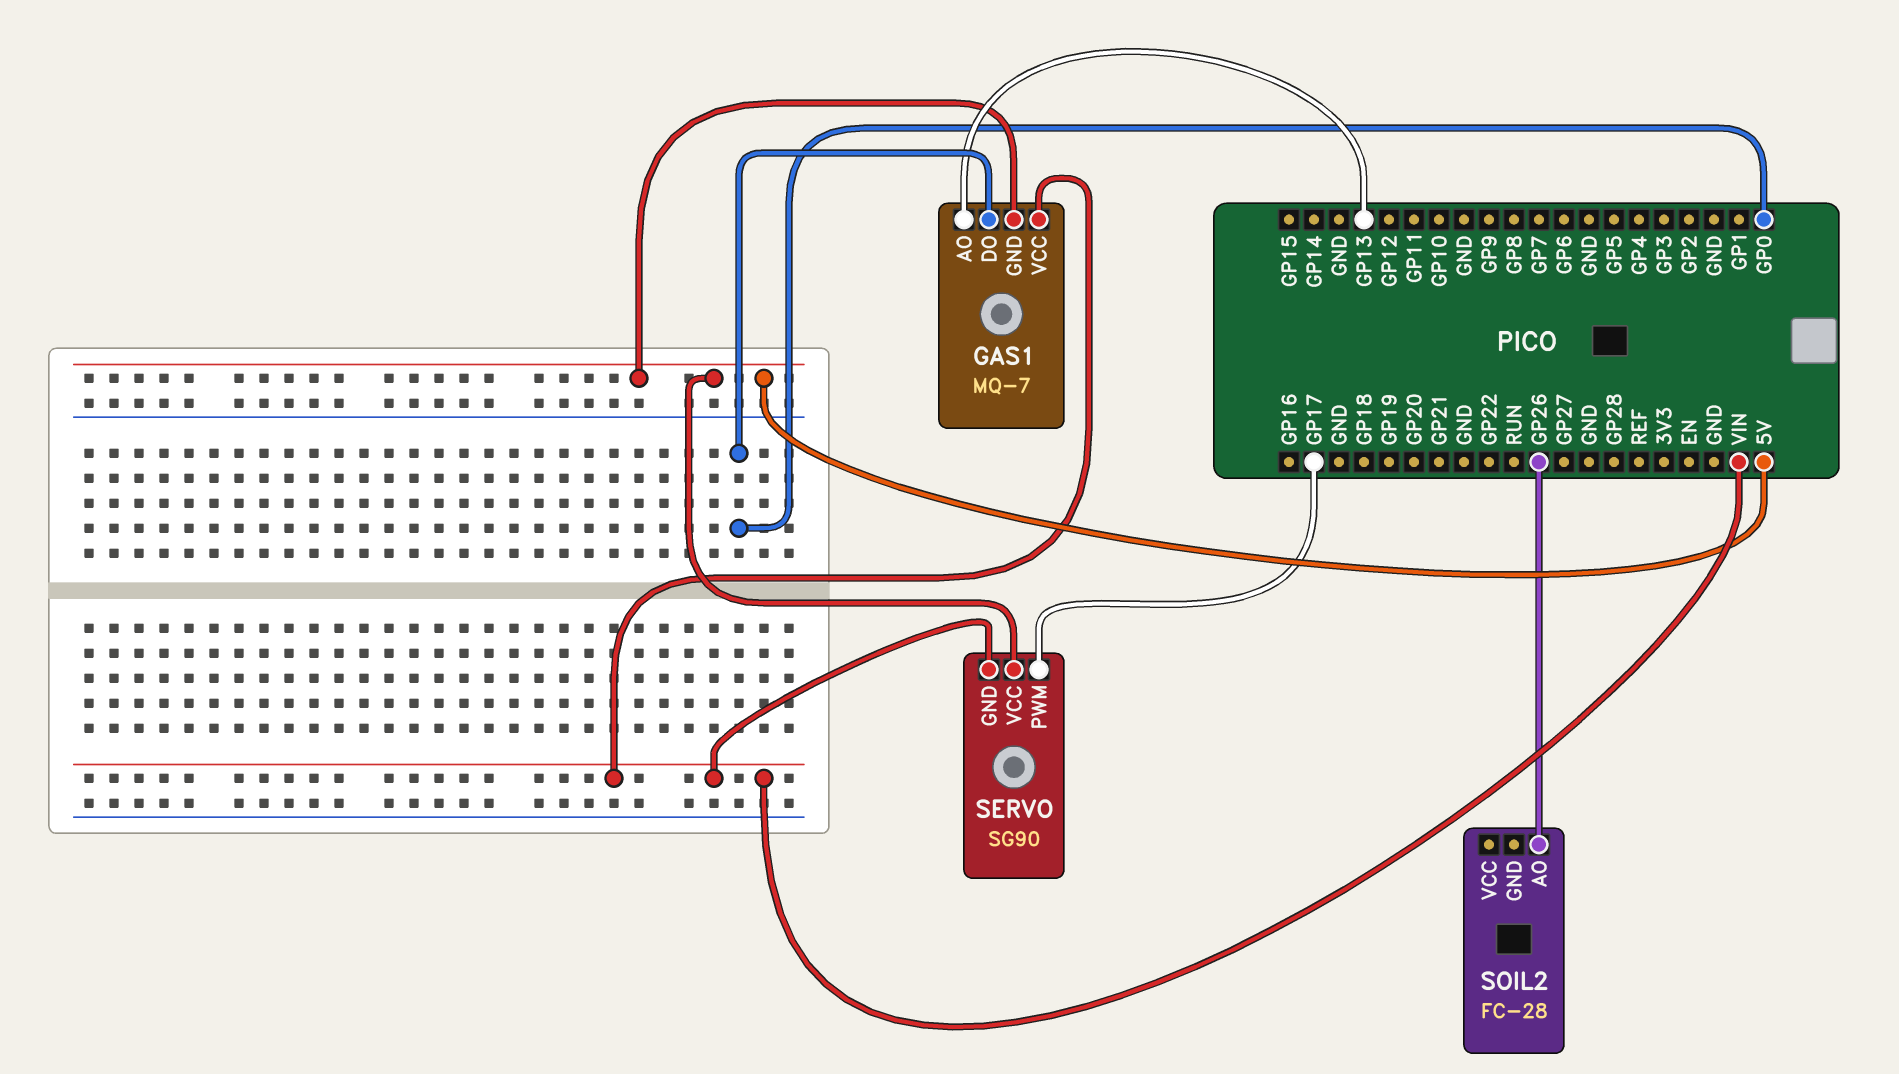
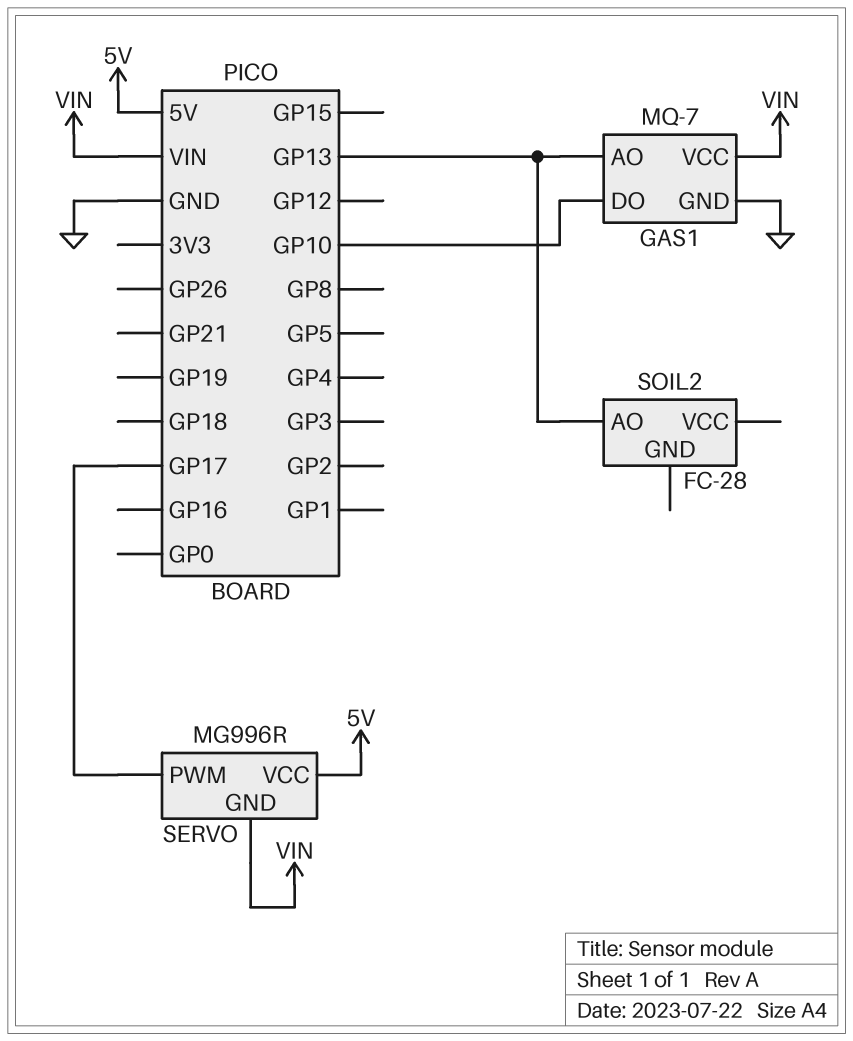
GAS1 pin DO: GP0 -> GP10
GAS1 pin GND: 5V -> GND
SERVO: SG90 -> MG996R
SOIL2 pin AO: GP26 -> GP13

